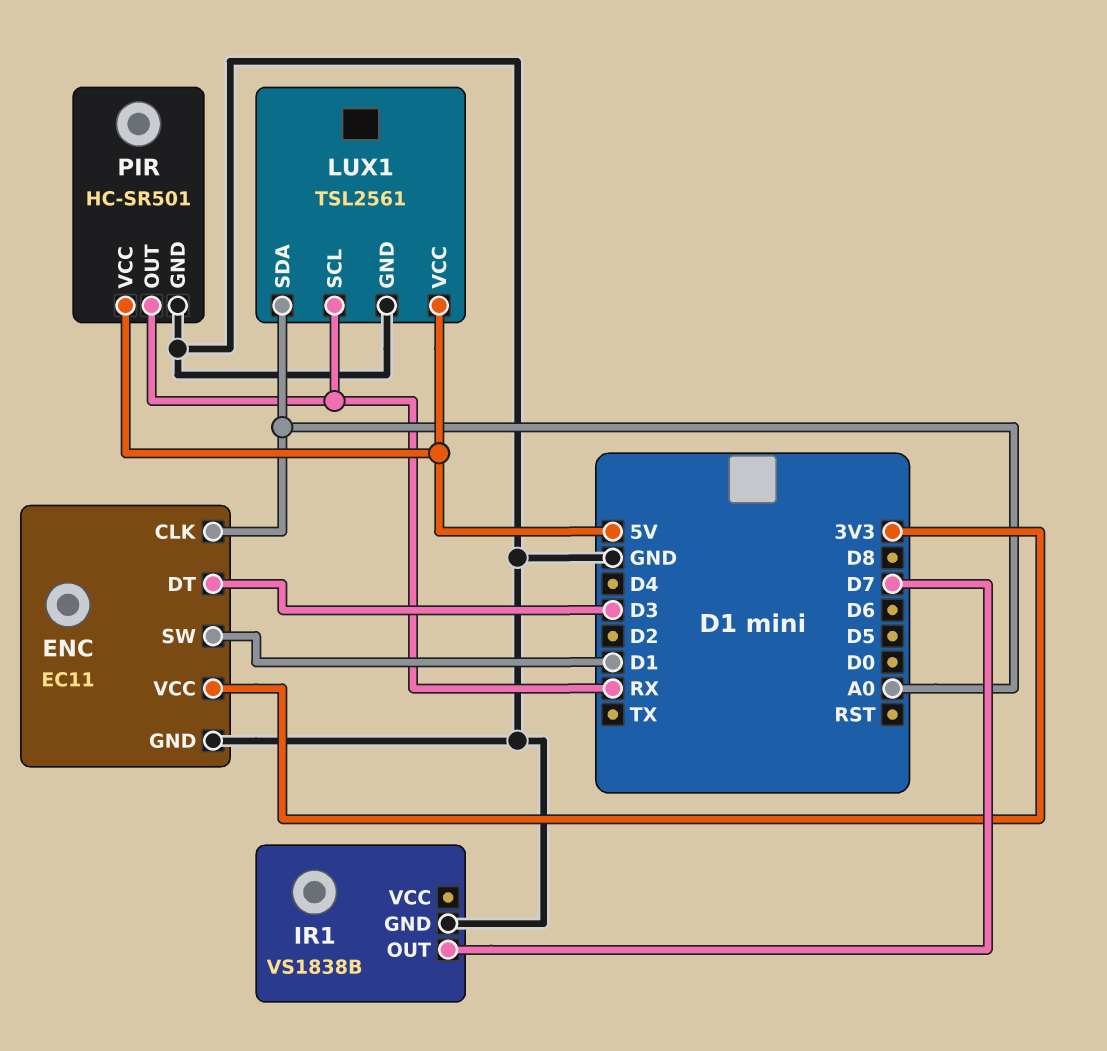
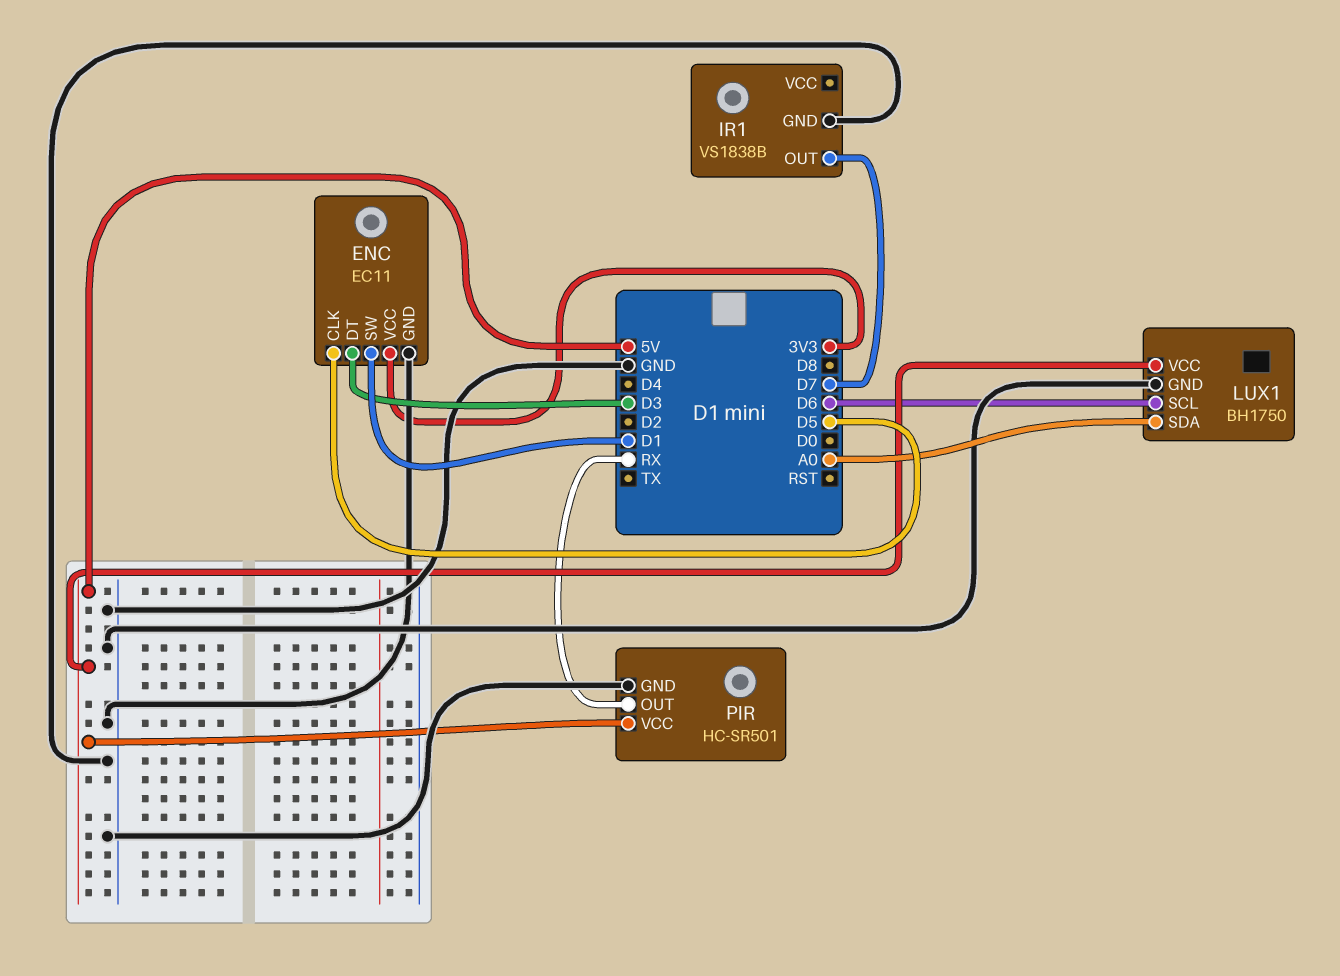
ENC pin CLK: A0 -> D5
LUX1: TSL2561 -> BH1750
LUX1 pin SCL: RX -> D6

